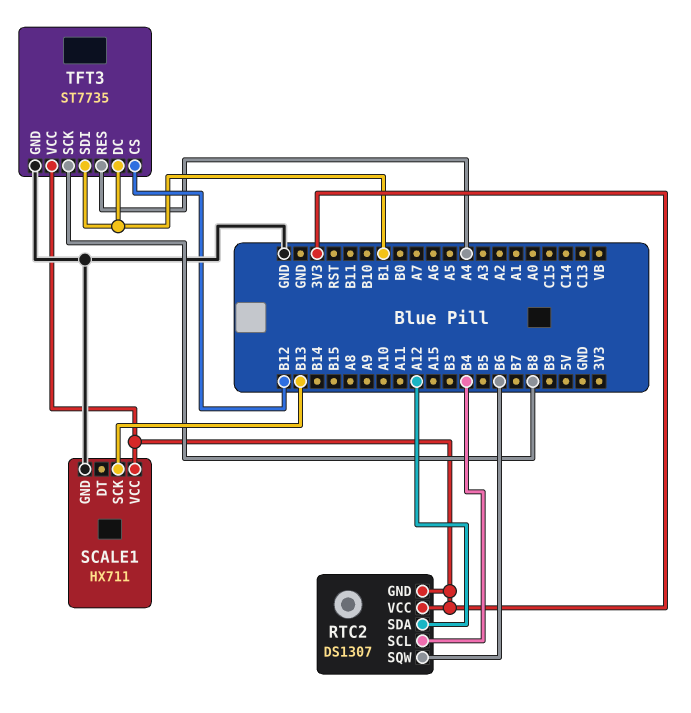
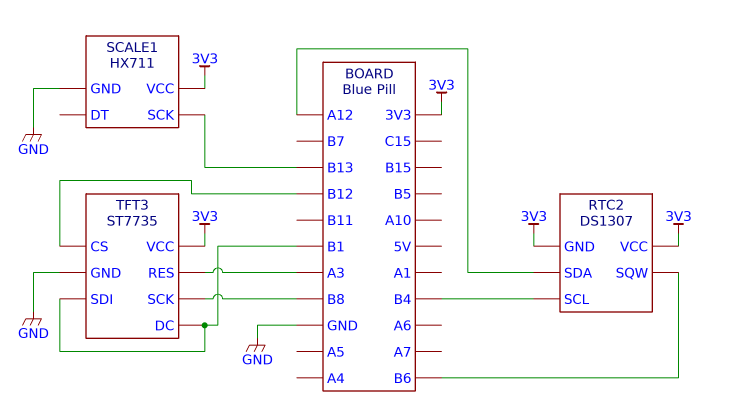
TFT3 pin RES: A4 -> A3

